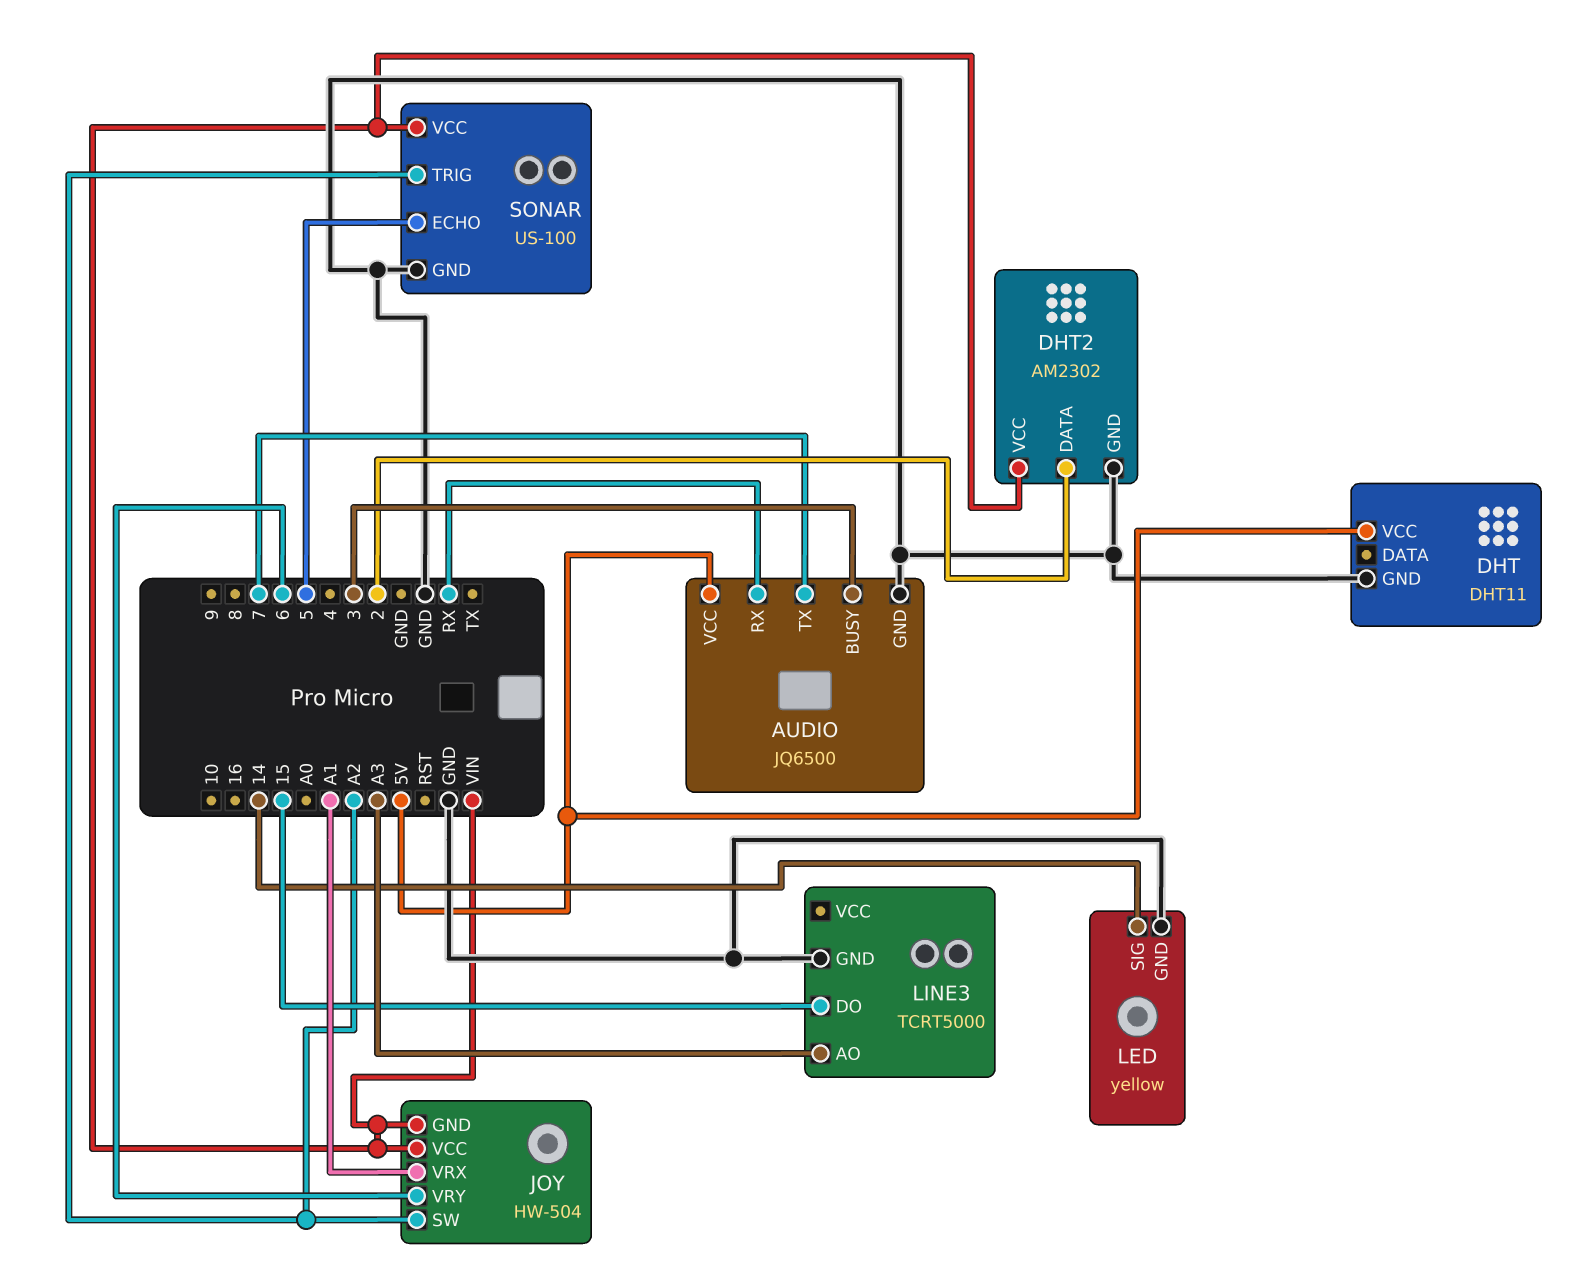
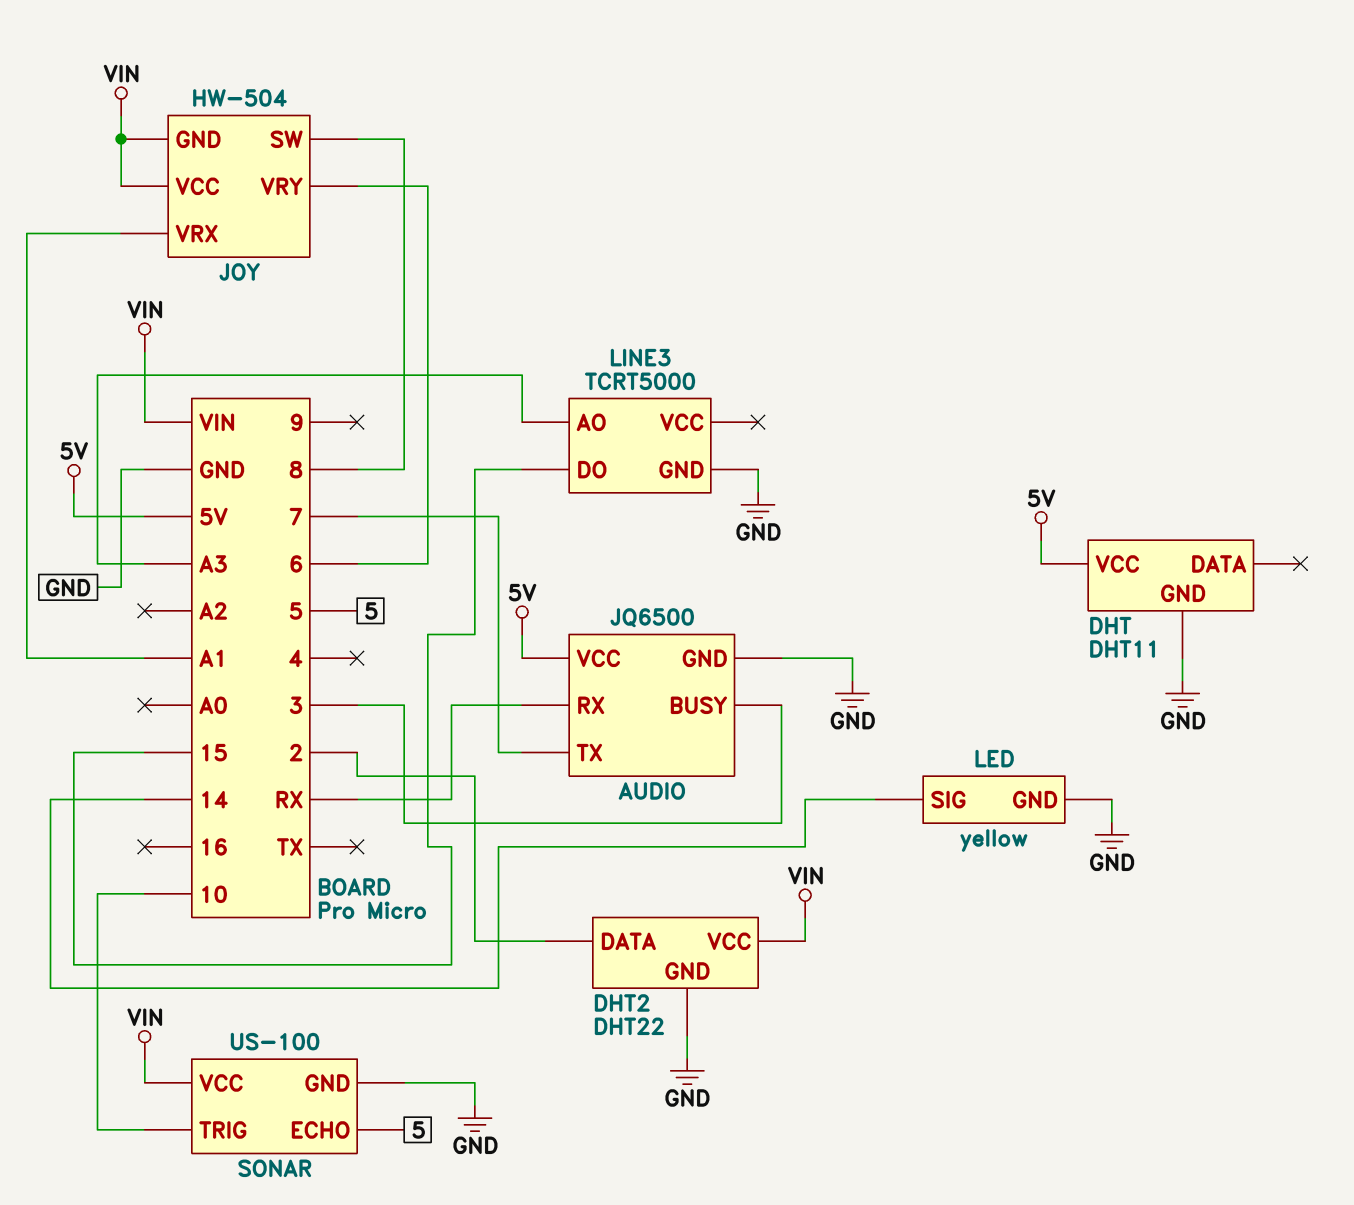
DHT2: AM2302 -> DHT22
JOY pin SW: A2 -> 8
SONAR pin TRIG: A2 -> 10

